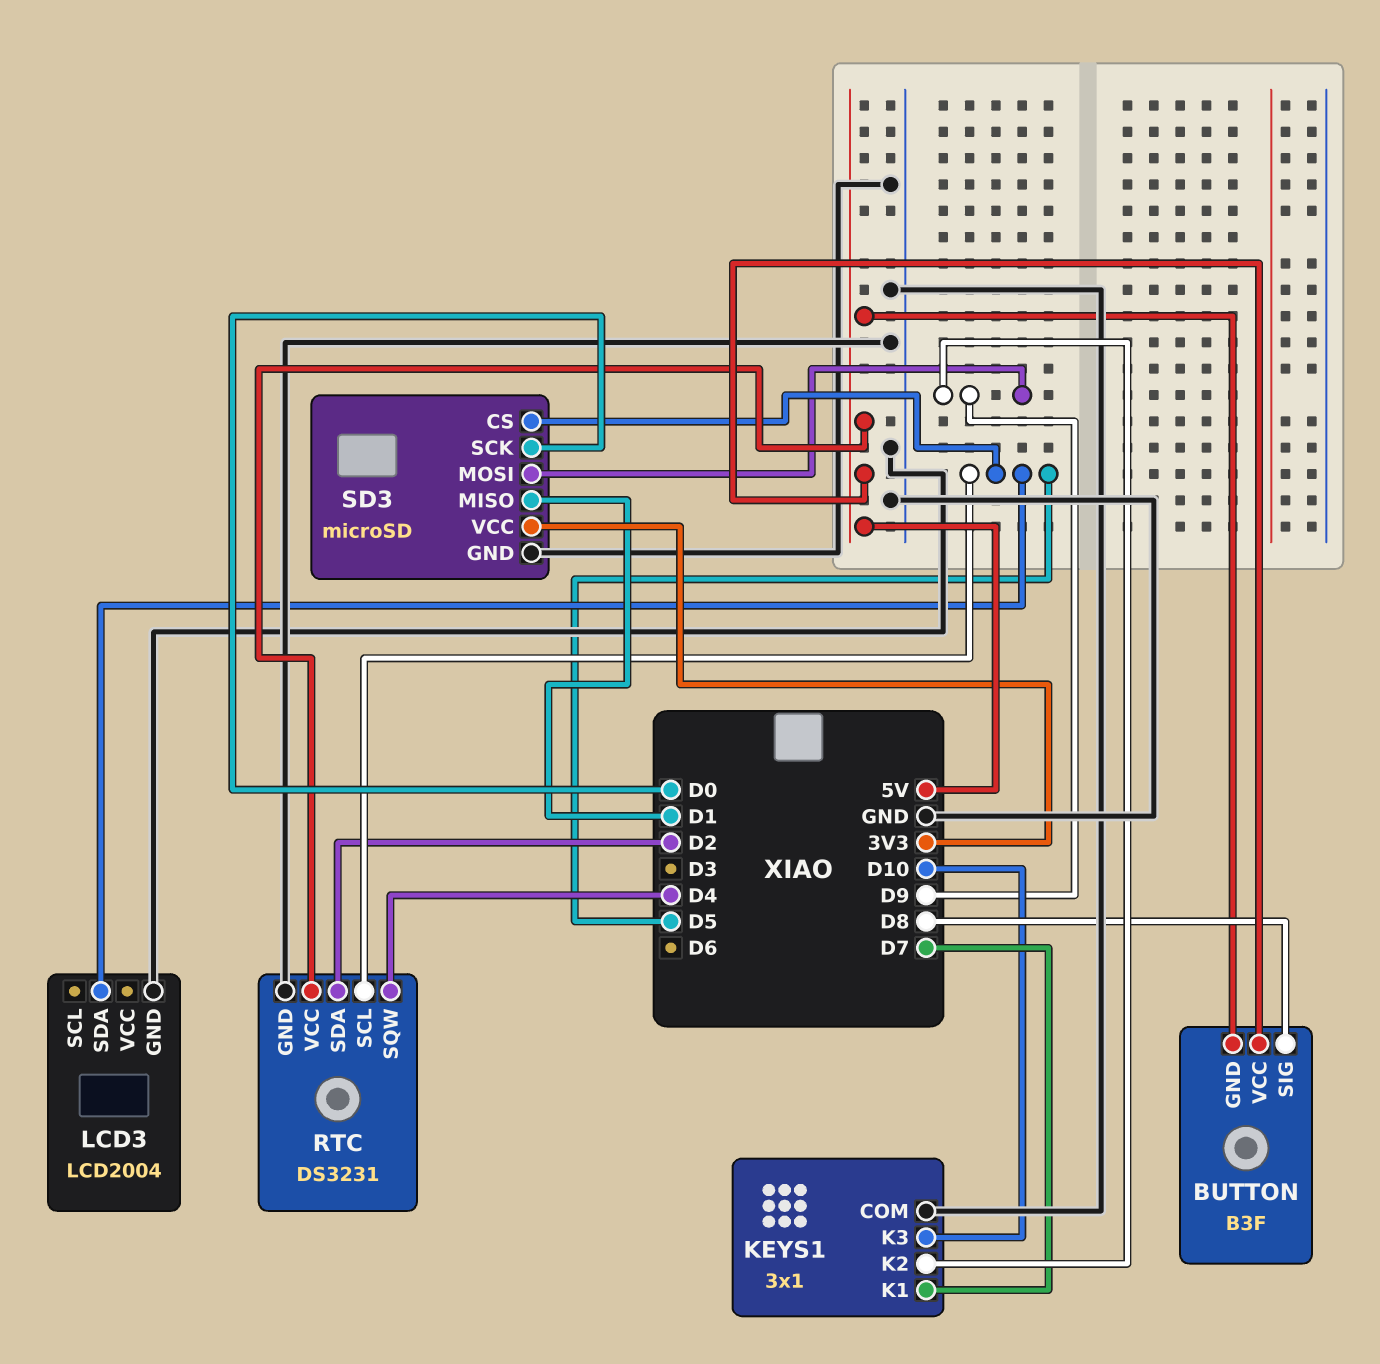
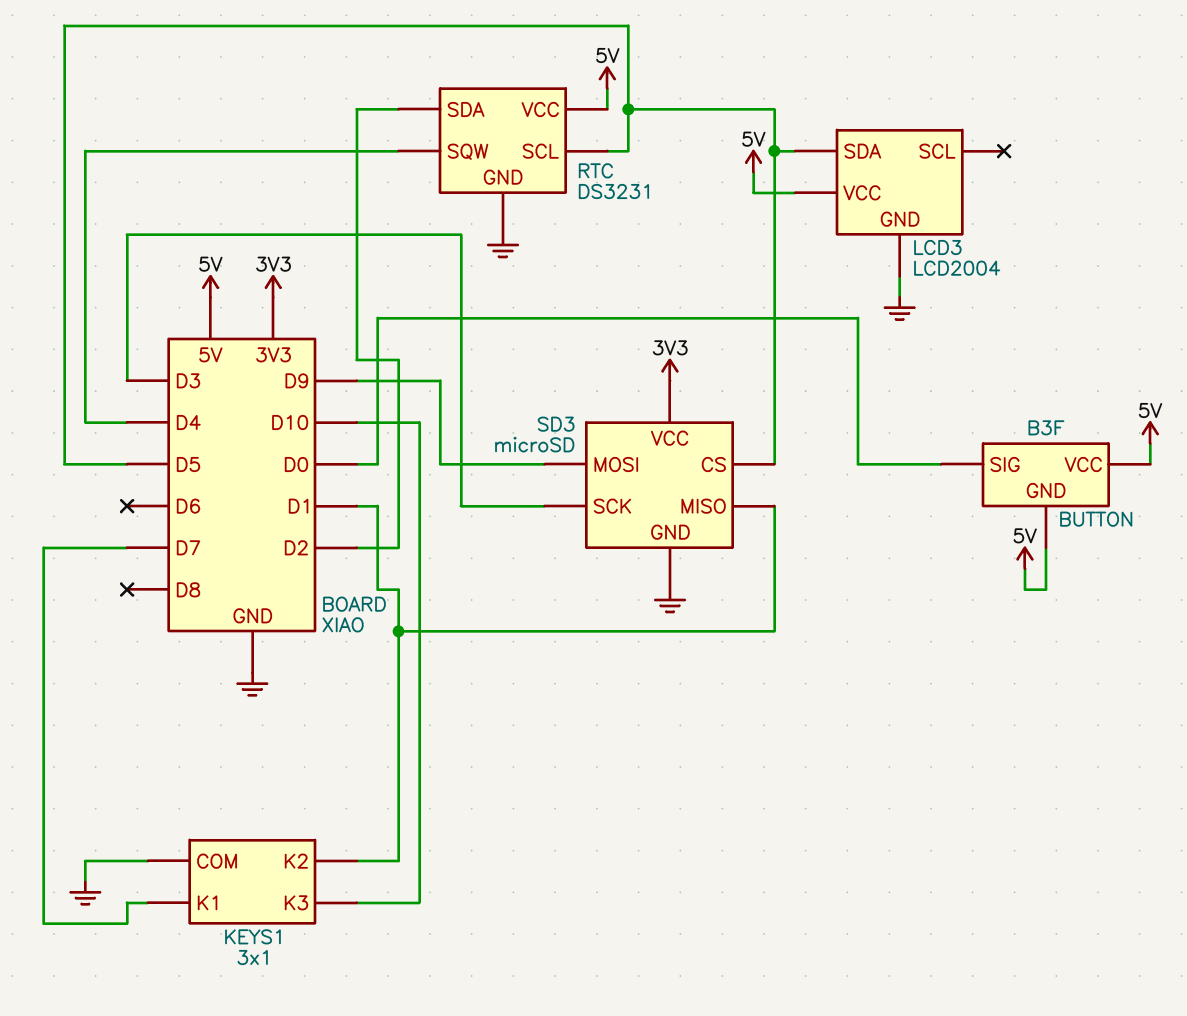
BUTTON pin SIG: D8 -> D0
KEYS1 pin K2: D9 -> D1
LCD3 pin VCC: none -> 5V
SD3 pin SCK: D0 -> D3

